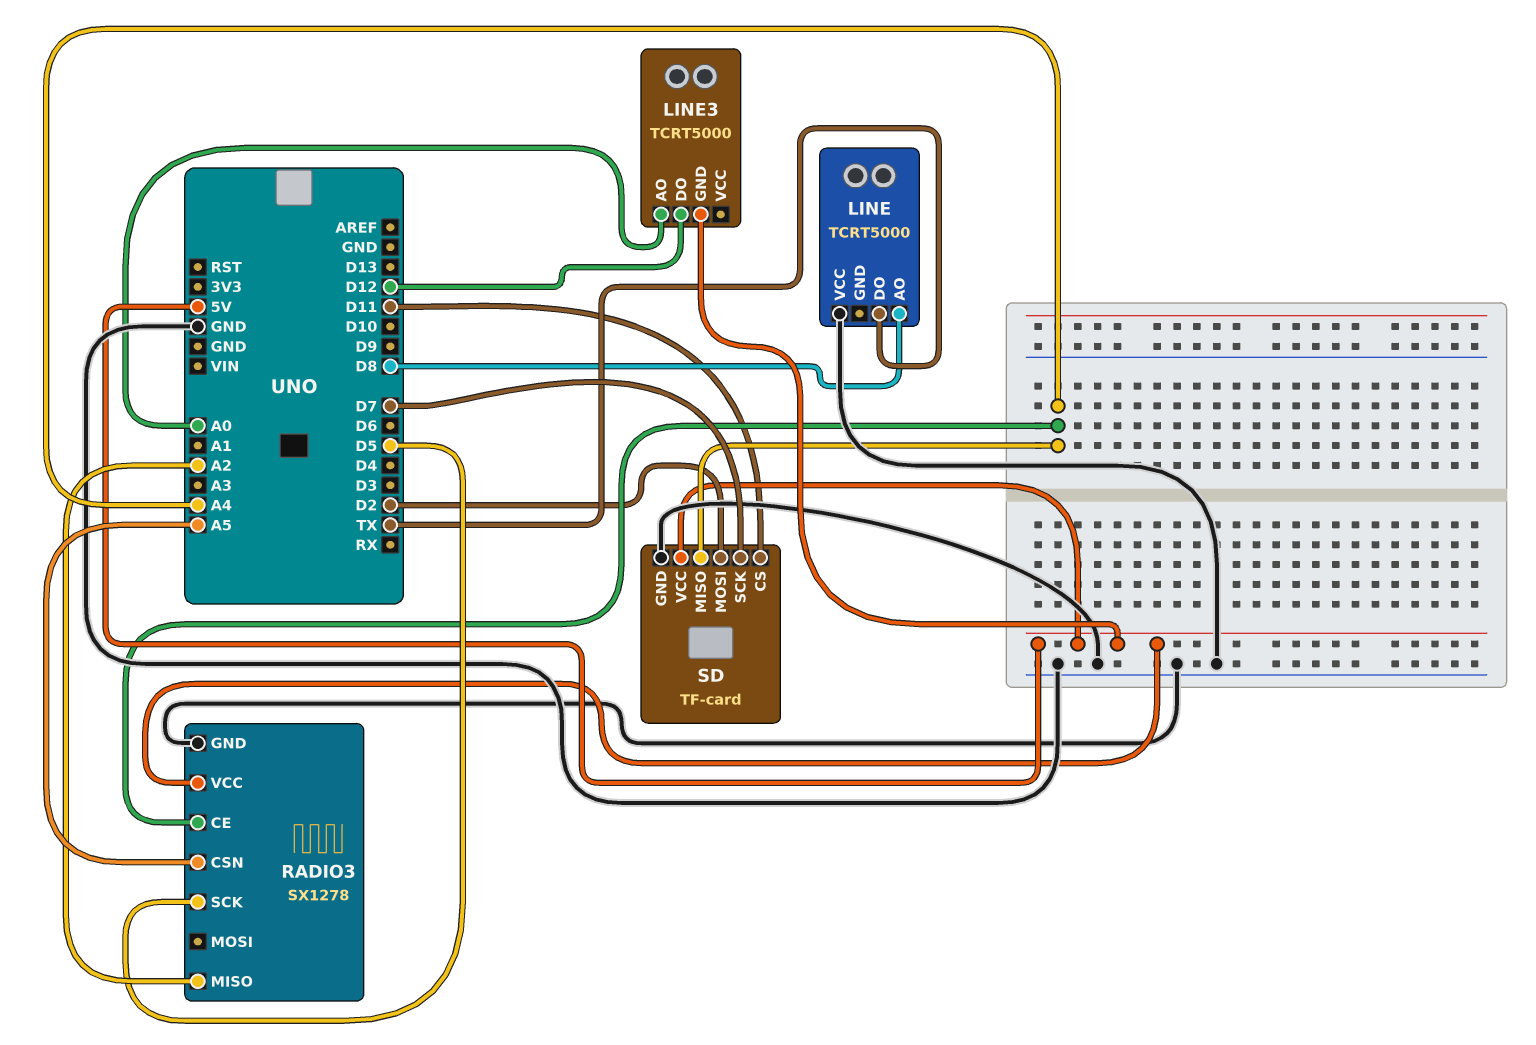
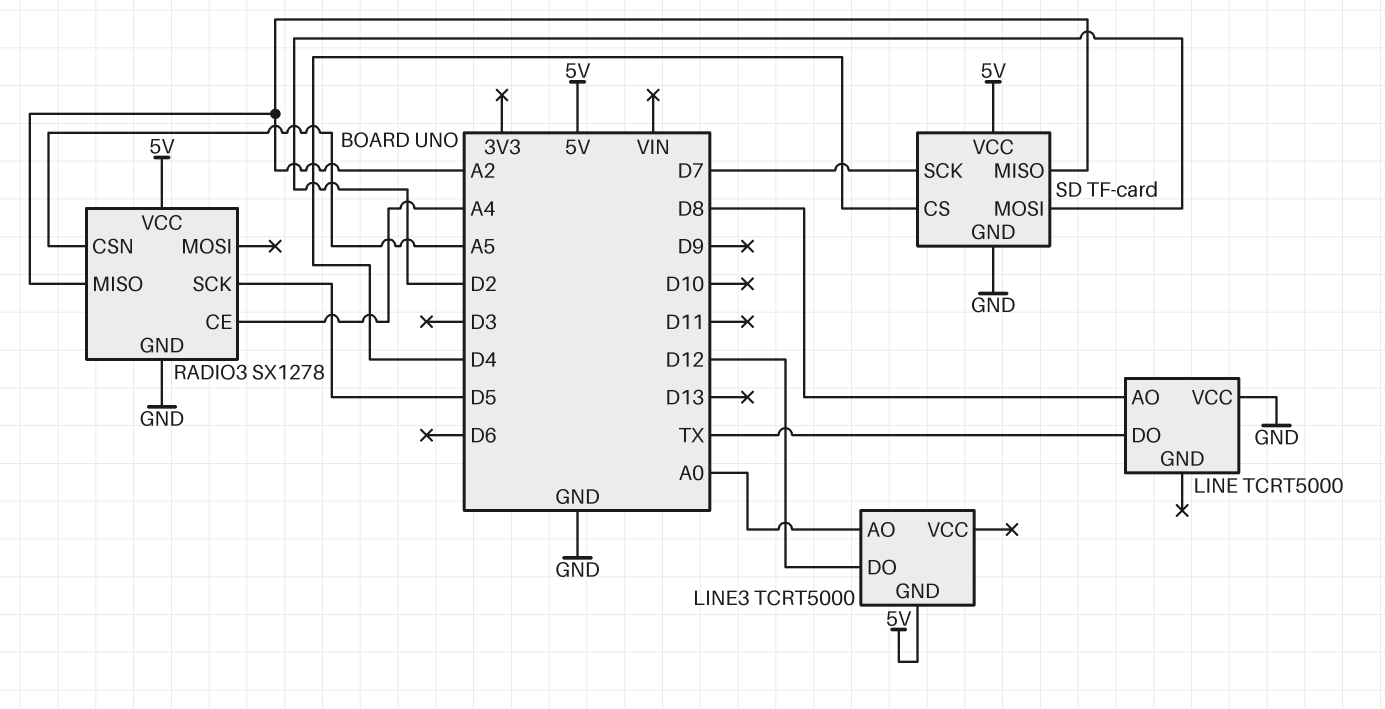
SD pin CS: D11 -> D4
SD pin MISO: A4 -> A2

